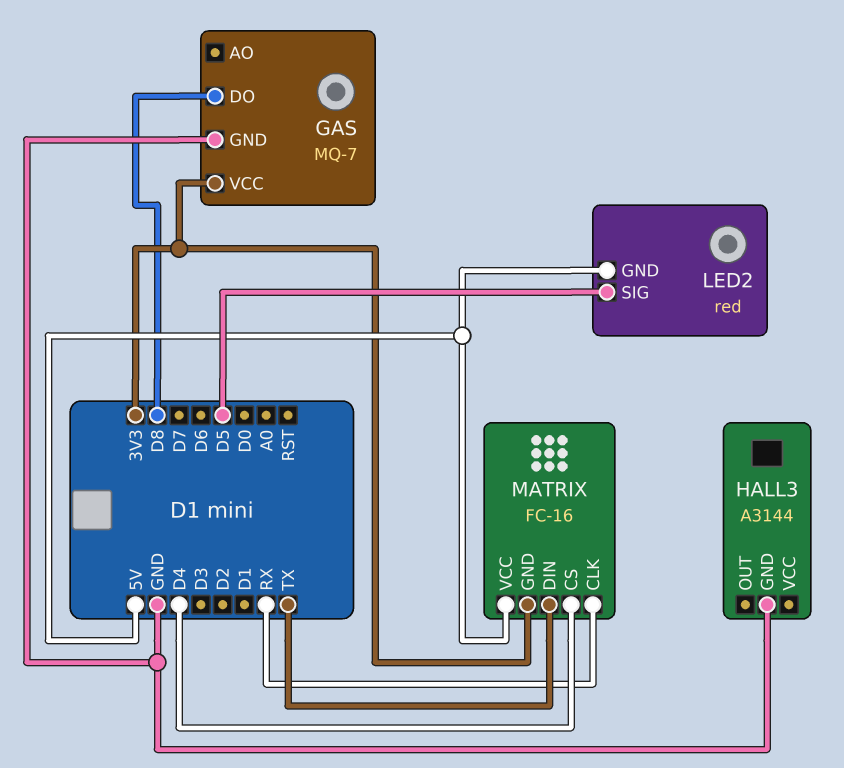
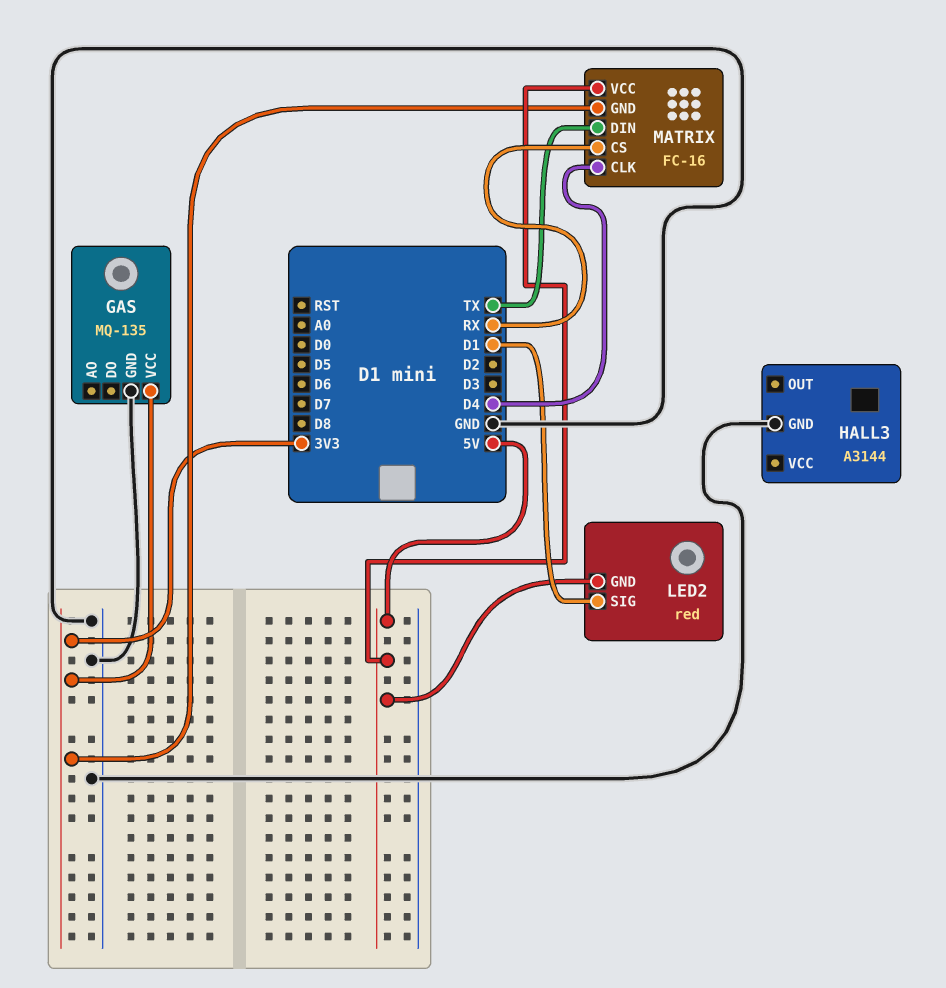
GAS: MQ-7 -> MQ-135
GAS pin DO: D8 -> none
LED2 pin SIG: D5 -> D1
MATRIX pin CLK: RX -> D4
MATRIX pin CS: D4 -> RX

